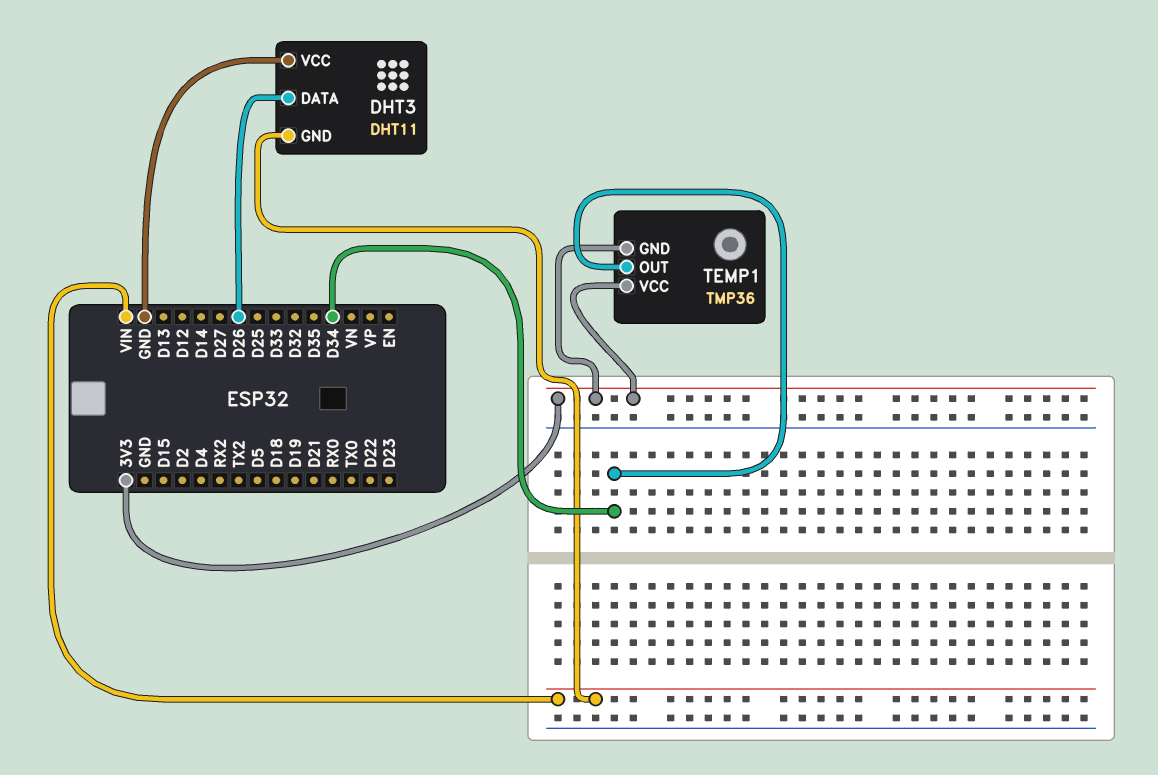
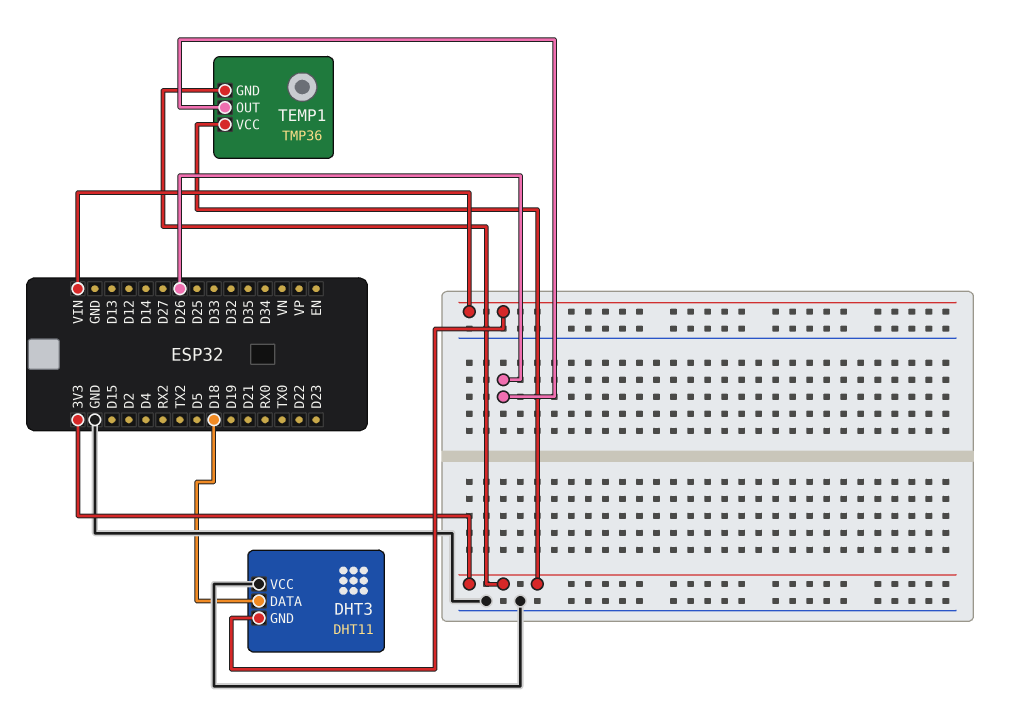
DHT3 pin DATA: D26 -> D18
TEMP1 pin OUT: D34 -> D26

